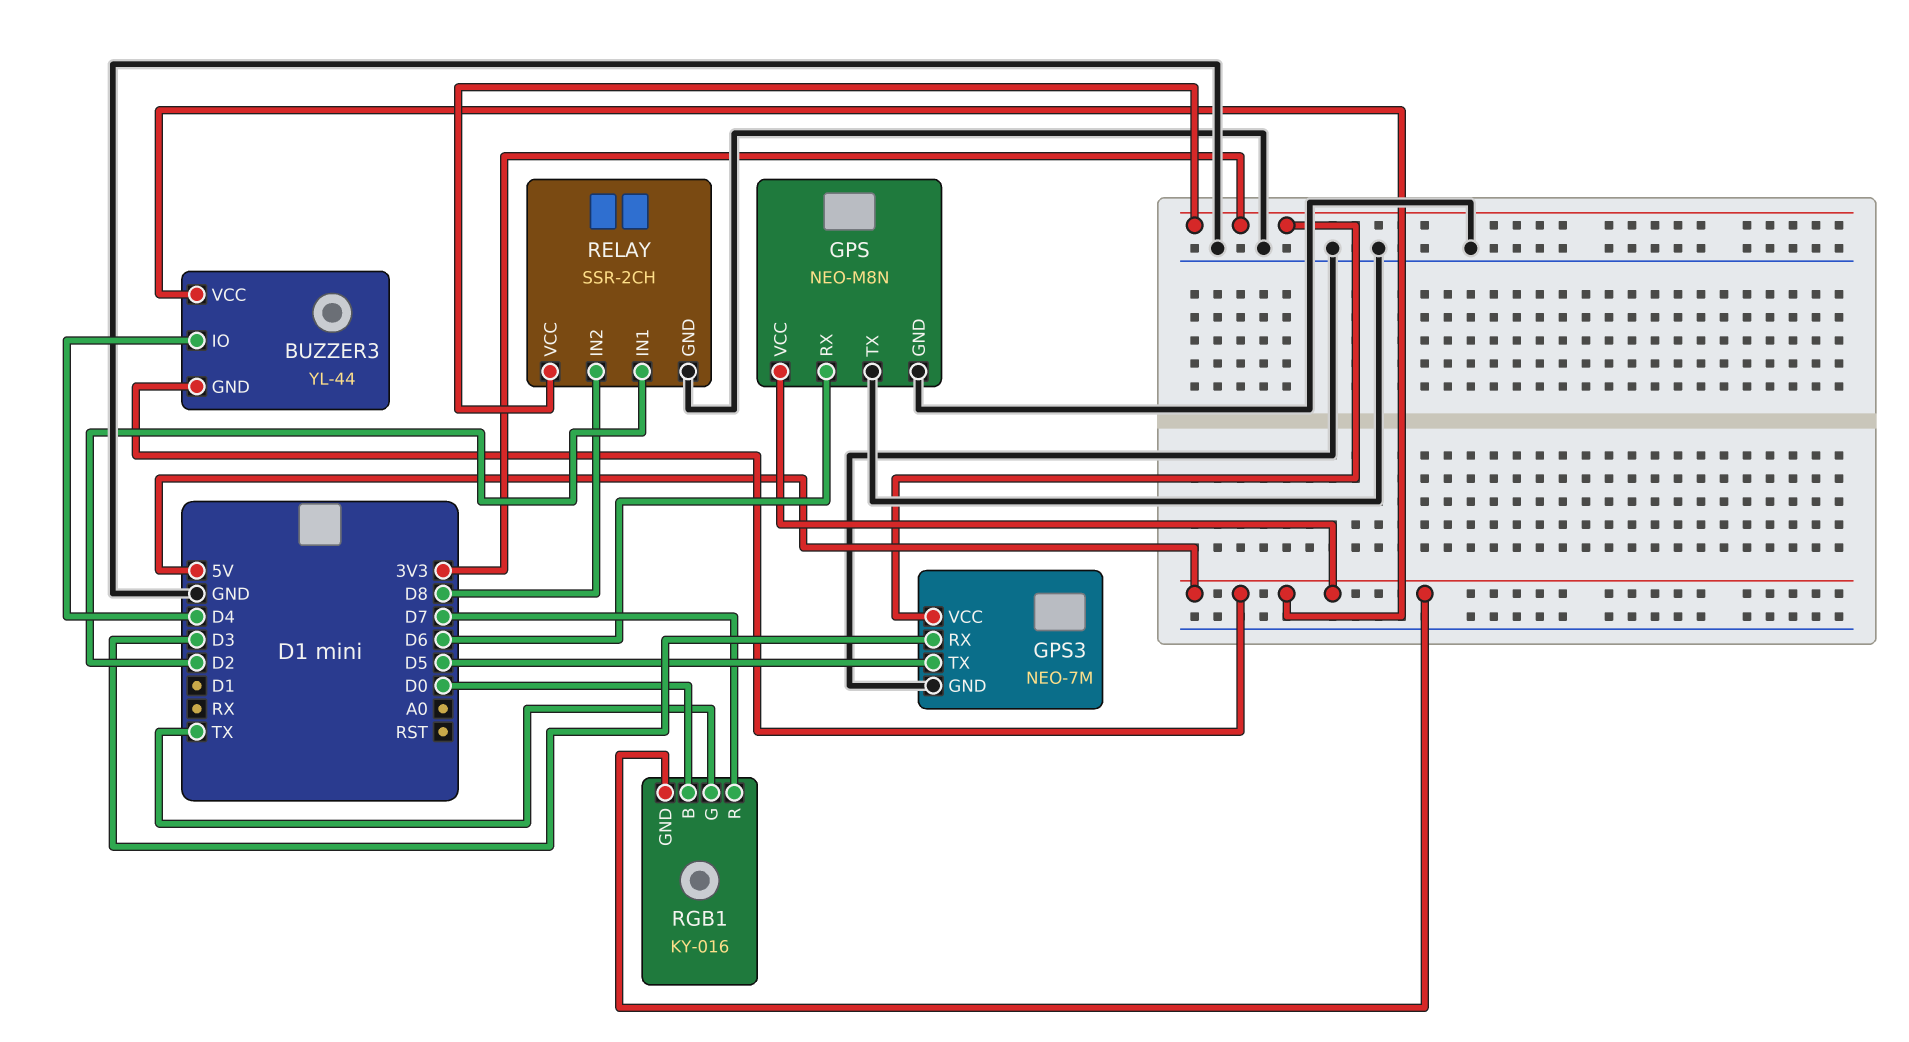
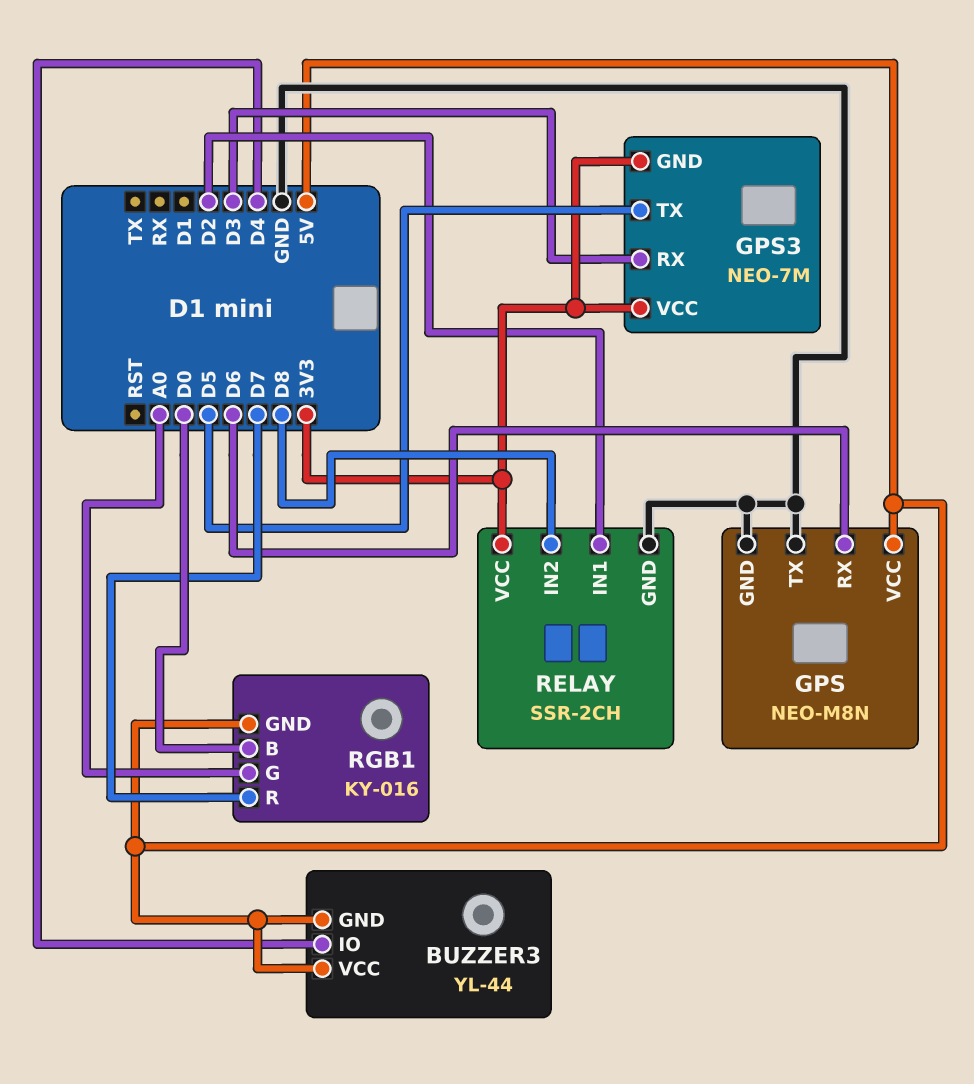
GPS3 pin GND: GND -> 3V3
RGB1 pin G: TX -> A0

